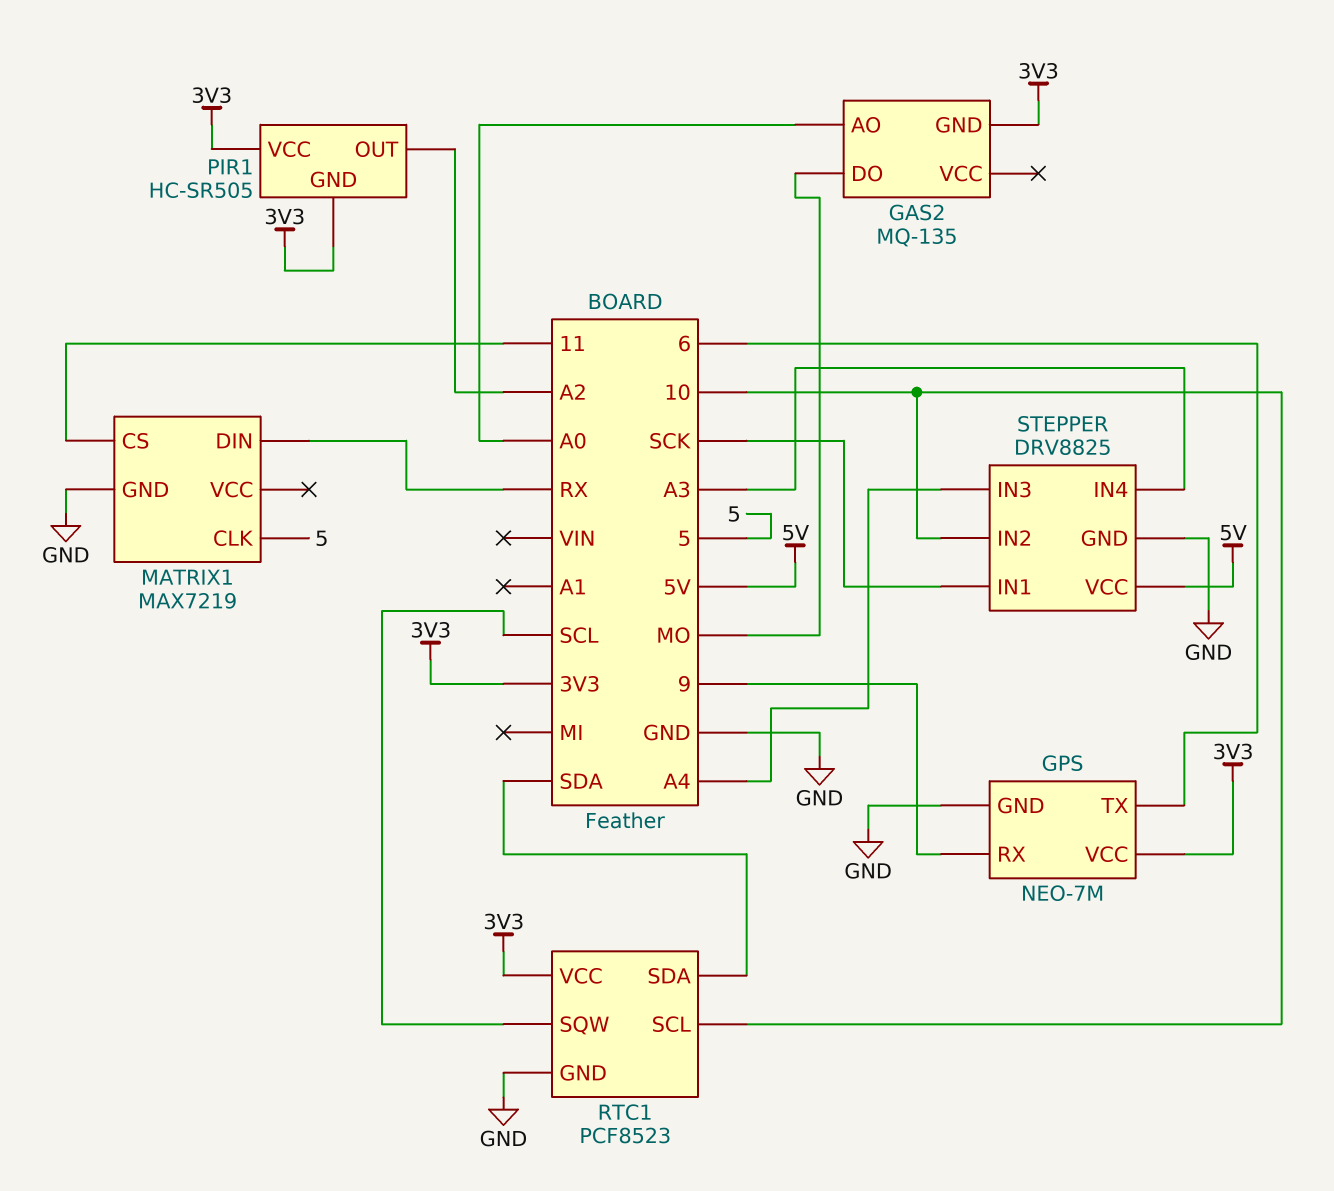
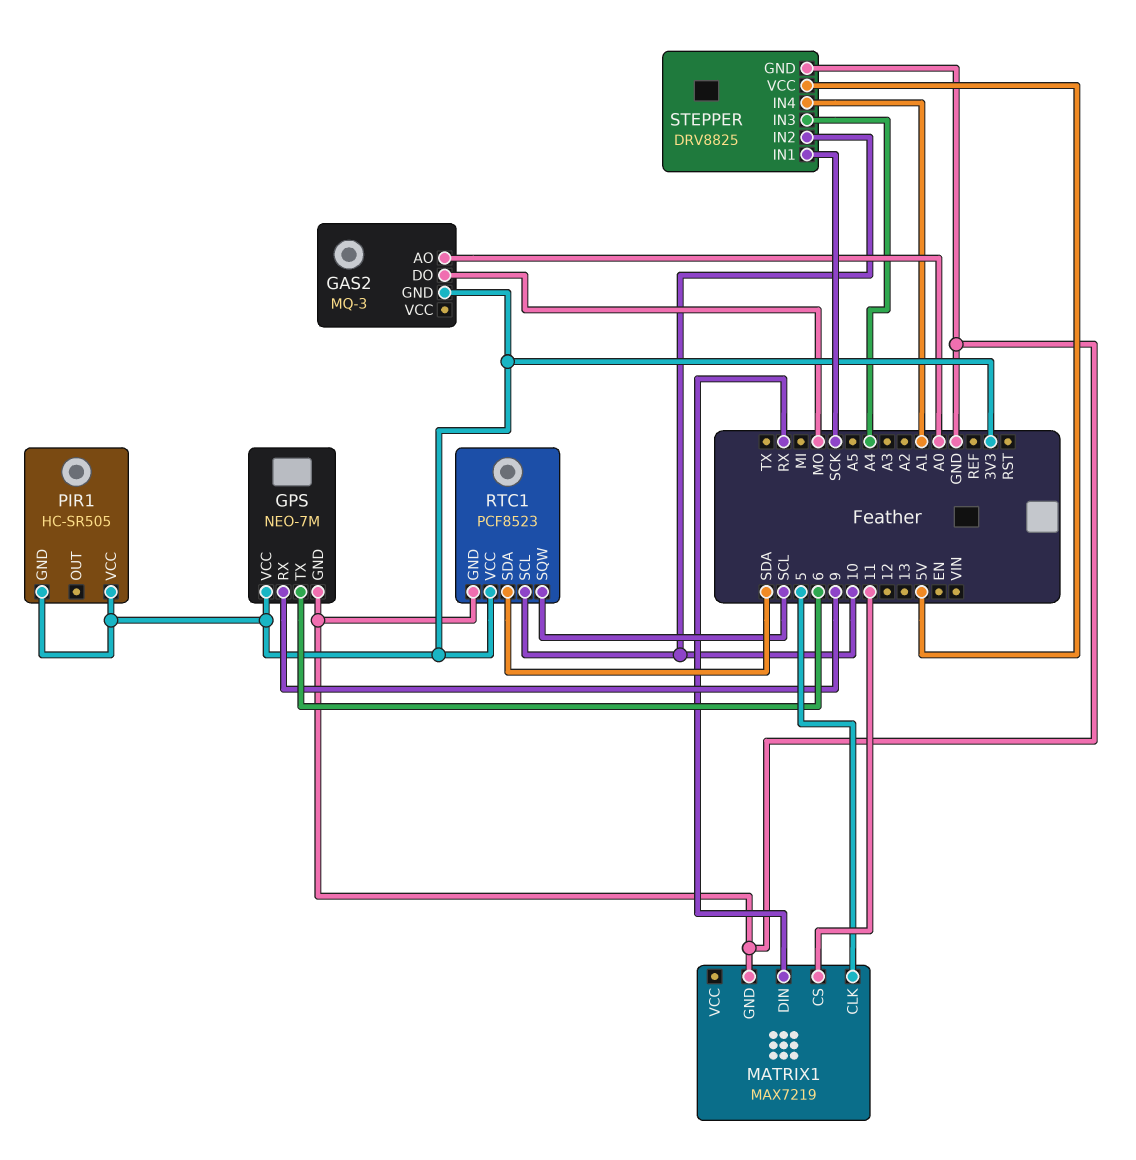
GAS2: MQ-135 -> MQ-3
PIR1 pin OUT: A2 -> none
STEPPER pin IN4: A3 -> A1

